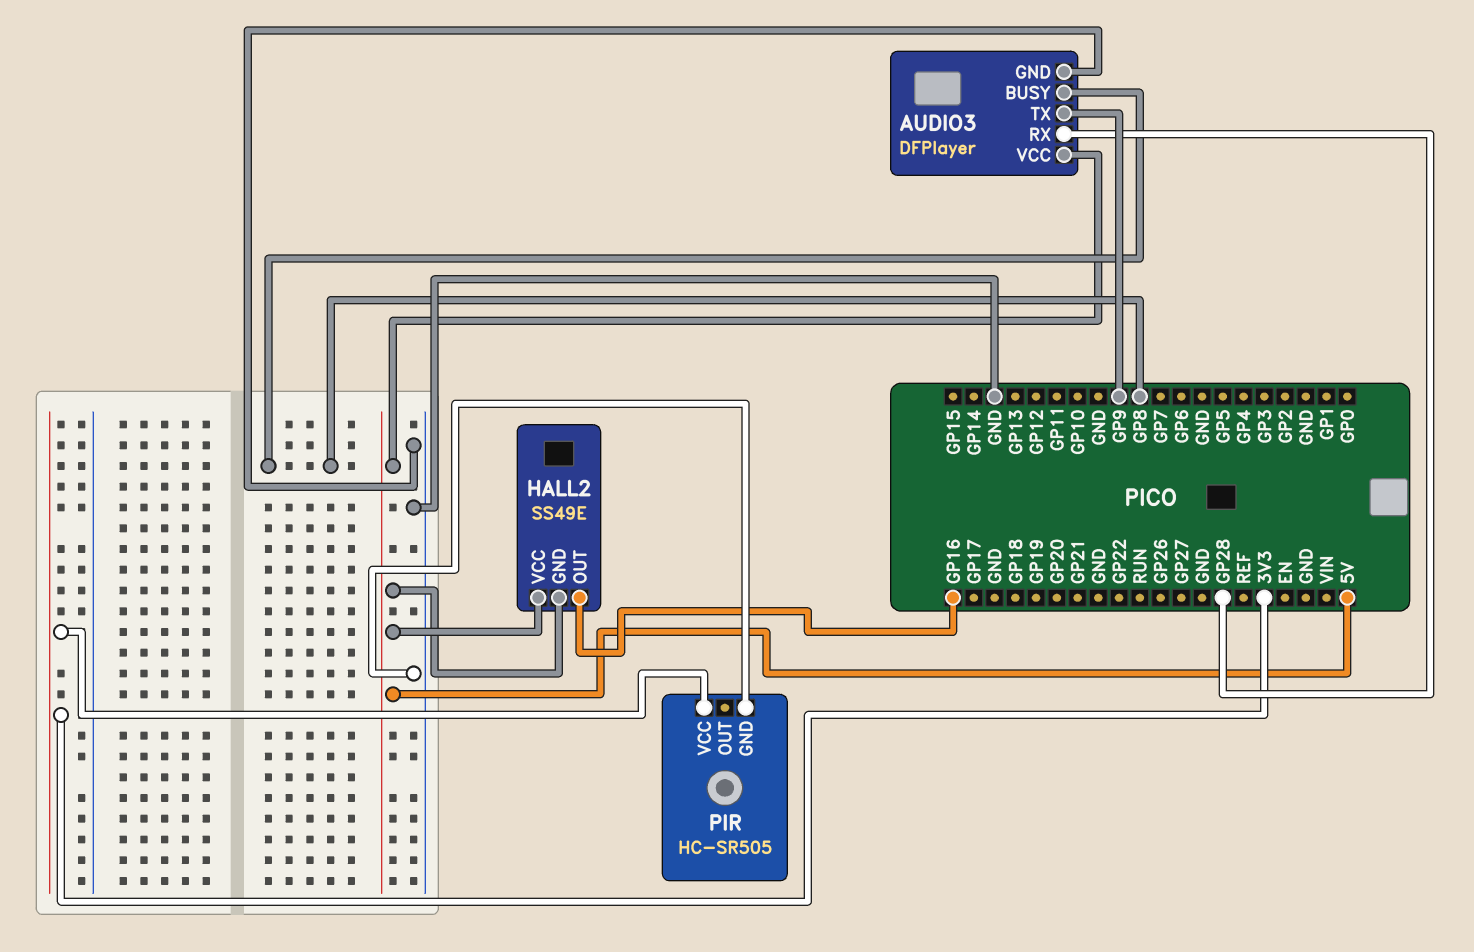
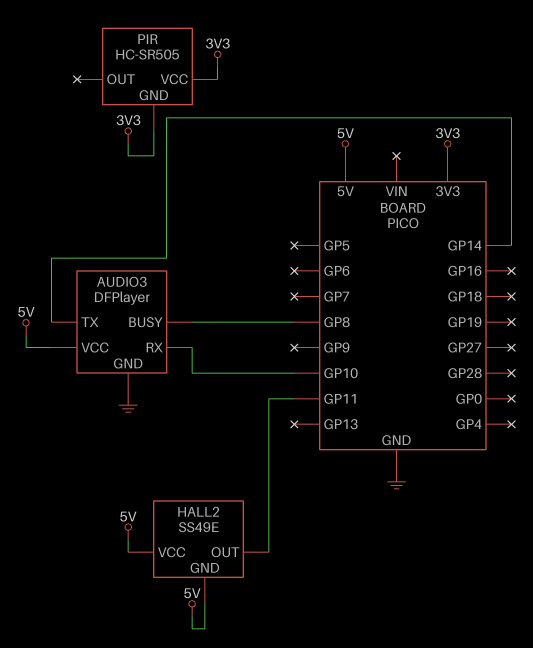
AUDIO3 pin RX: GP28 -> GP10
AUDIO3 pin TX: GP9 -> GP14
HALL2 pin OUT: GP16 -> GP11
PIR pin GND: GND -> 3V3

